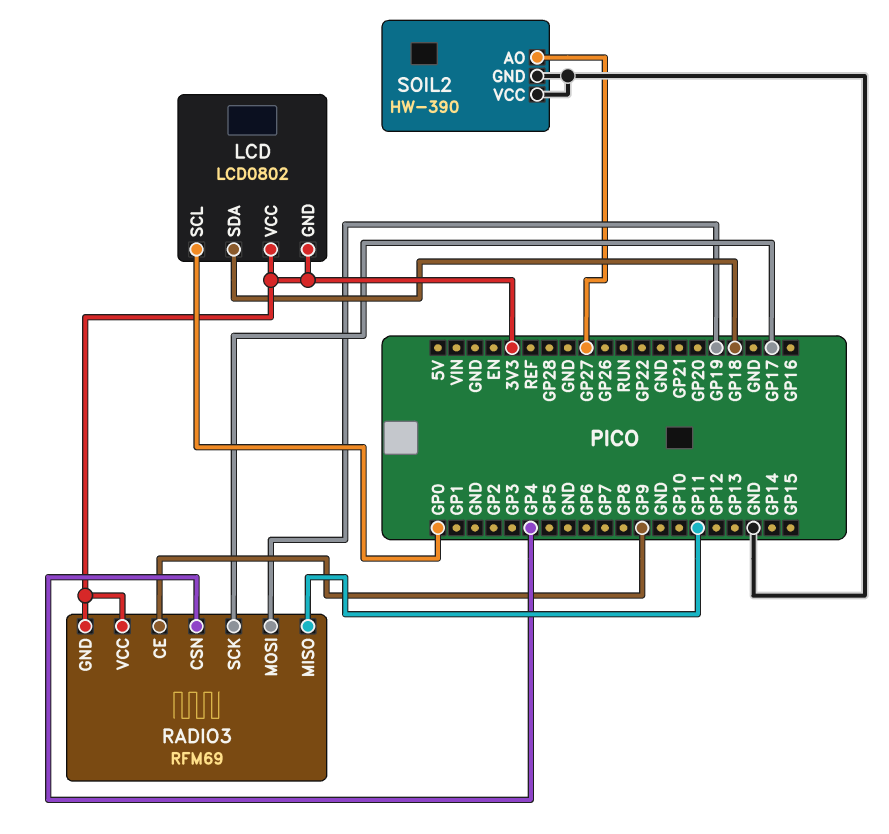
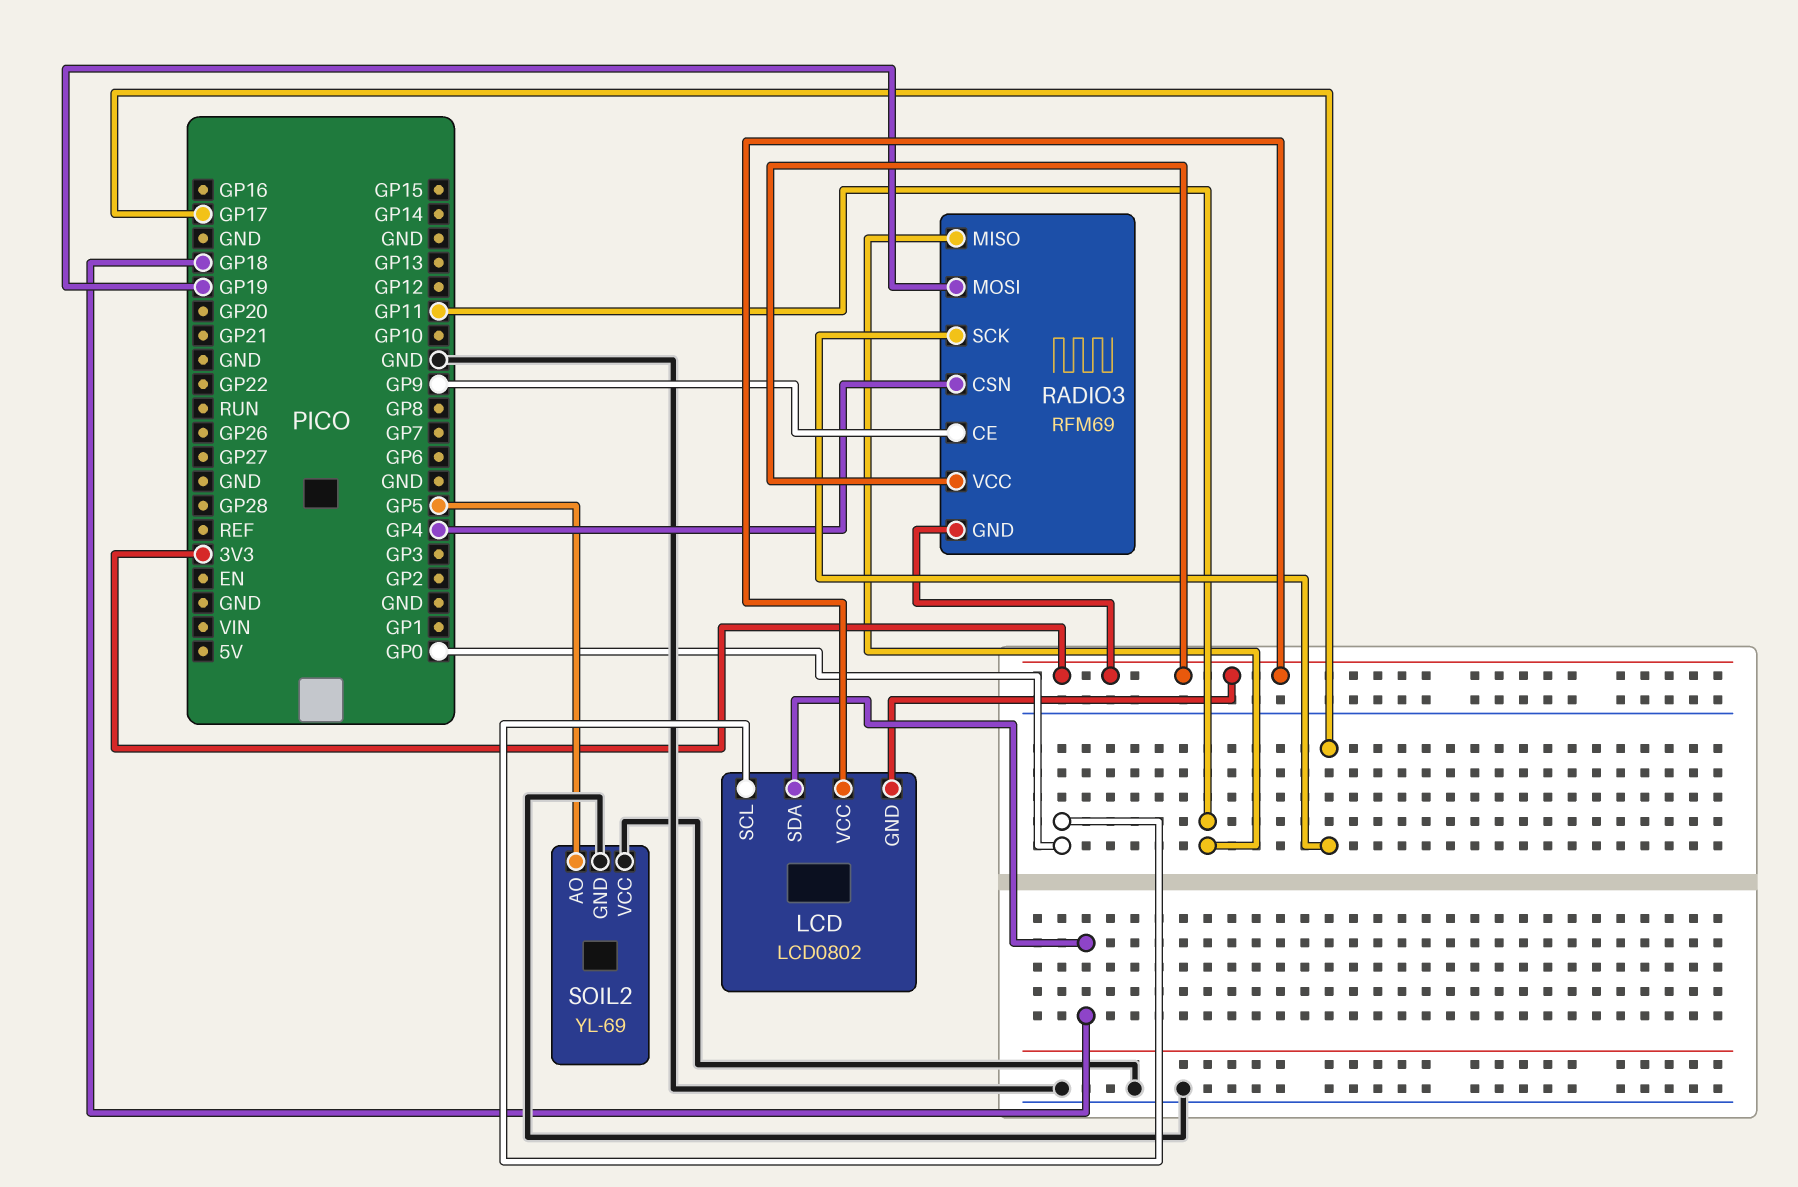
SOIL2: HW-390 -> YL-69
SOIL2 pin AO: GP27 -> GP5

